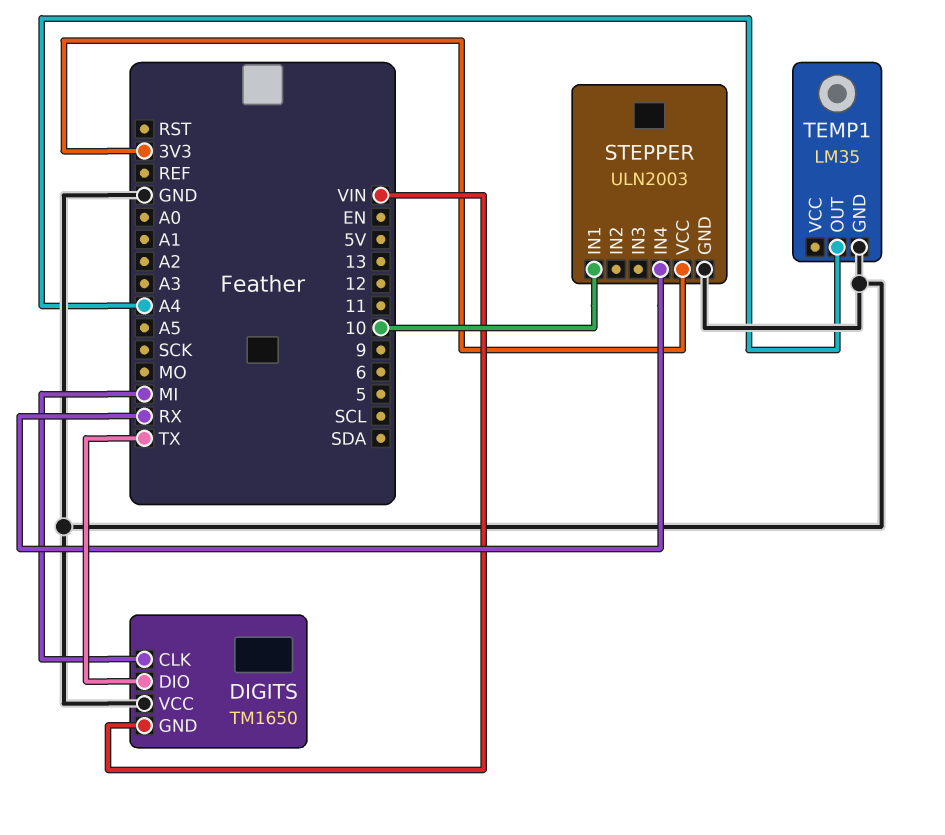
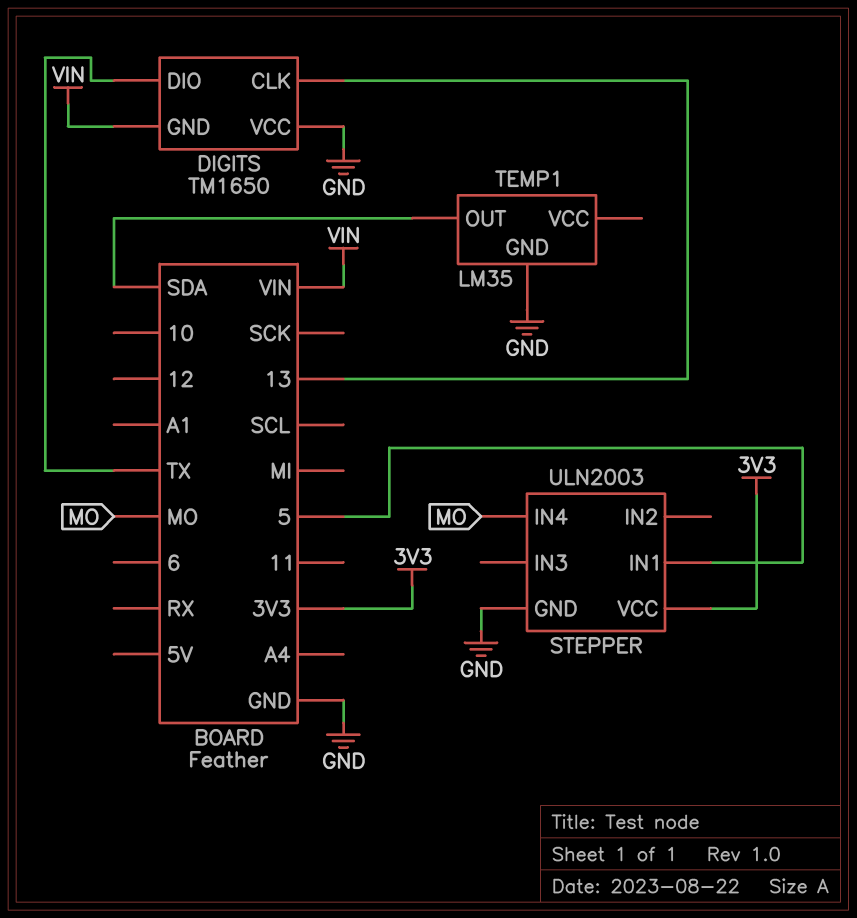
DIGITS pin CLK: MI -> 13
STEPPER pin IN1: 10 -> 5
STEPPER pin IN4: RX -> MO
TEMP1 pin OUT: A4 -> SDA

